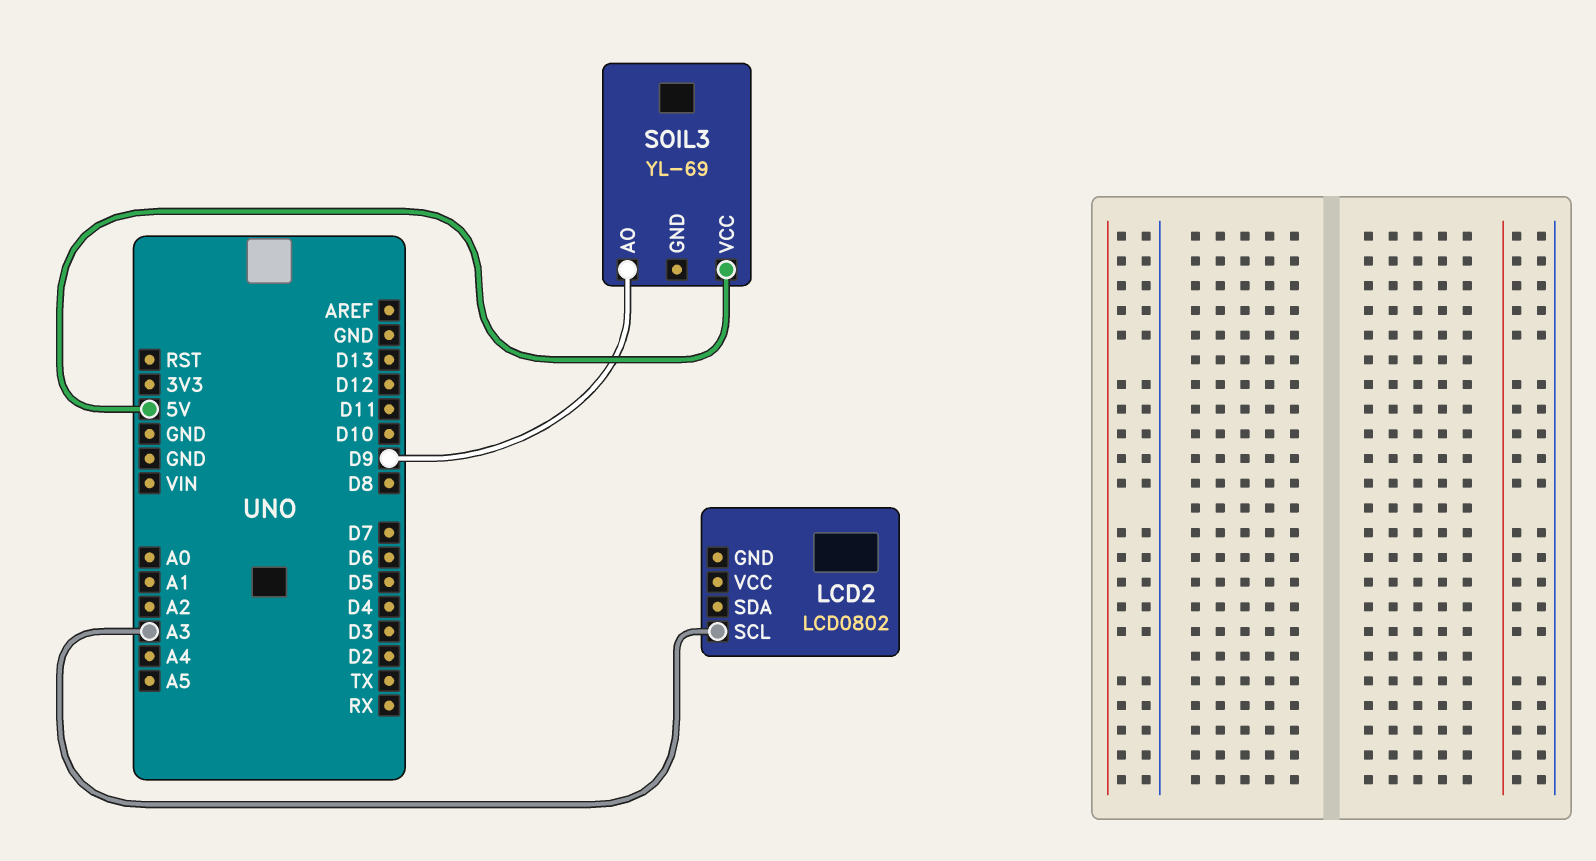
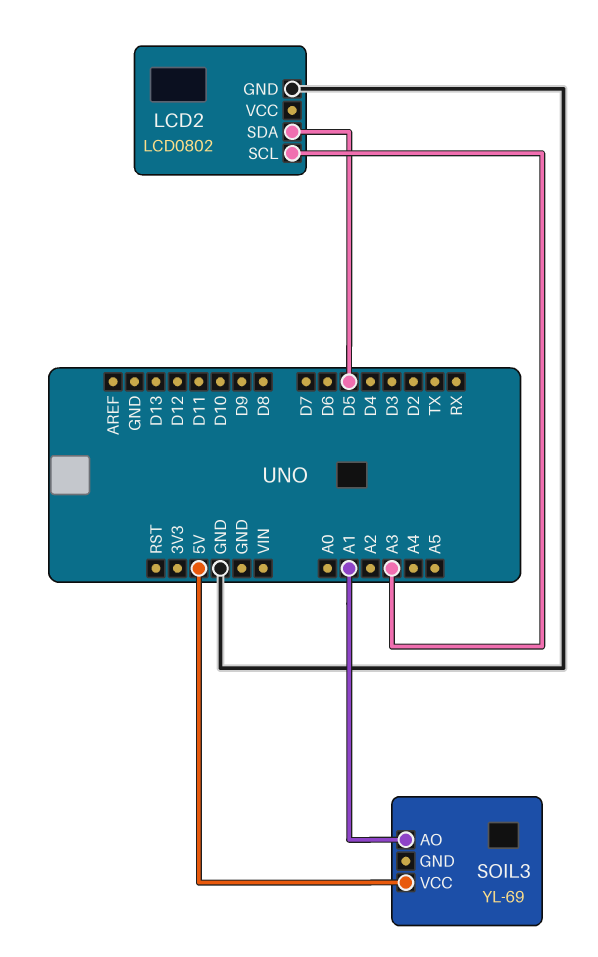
LCD2 pin GND: none -> GND
LCD2 pin SDA: none -> D5
SOIL3 pin AO: D9 -> A1

